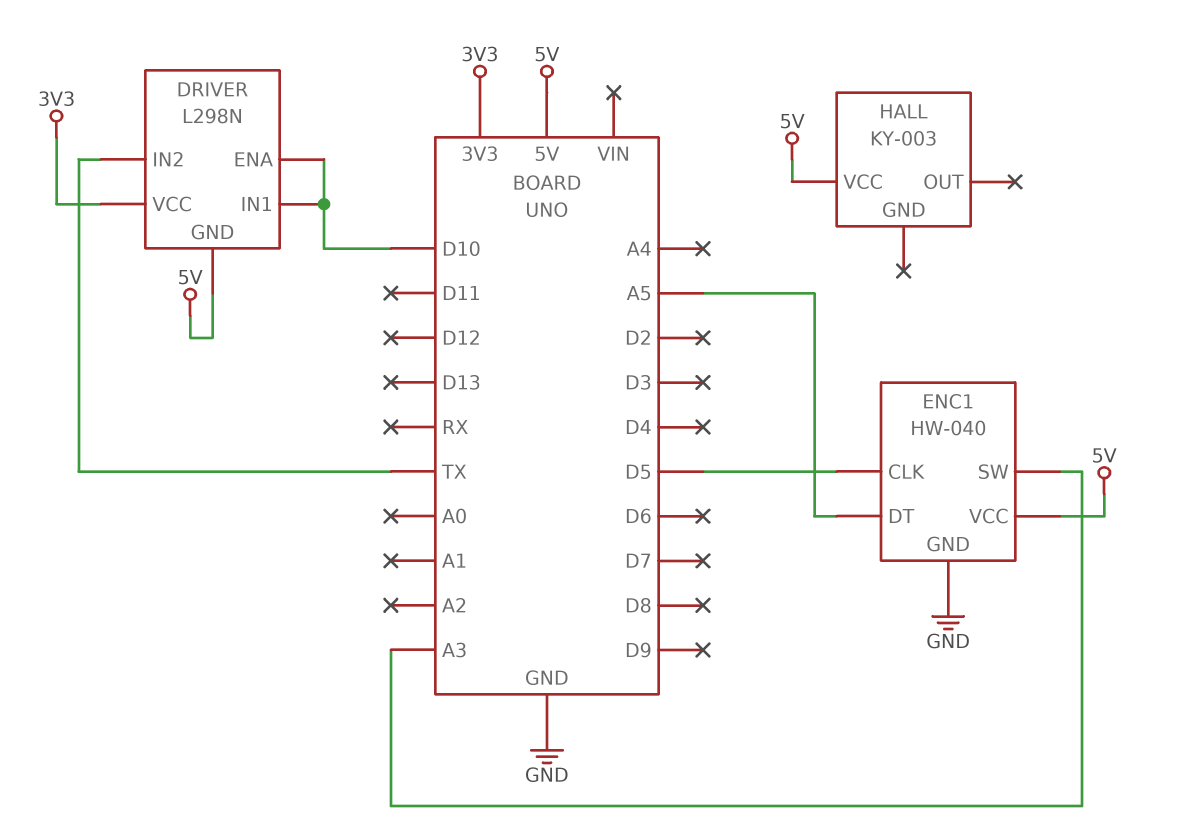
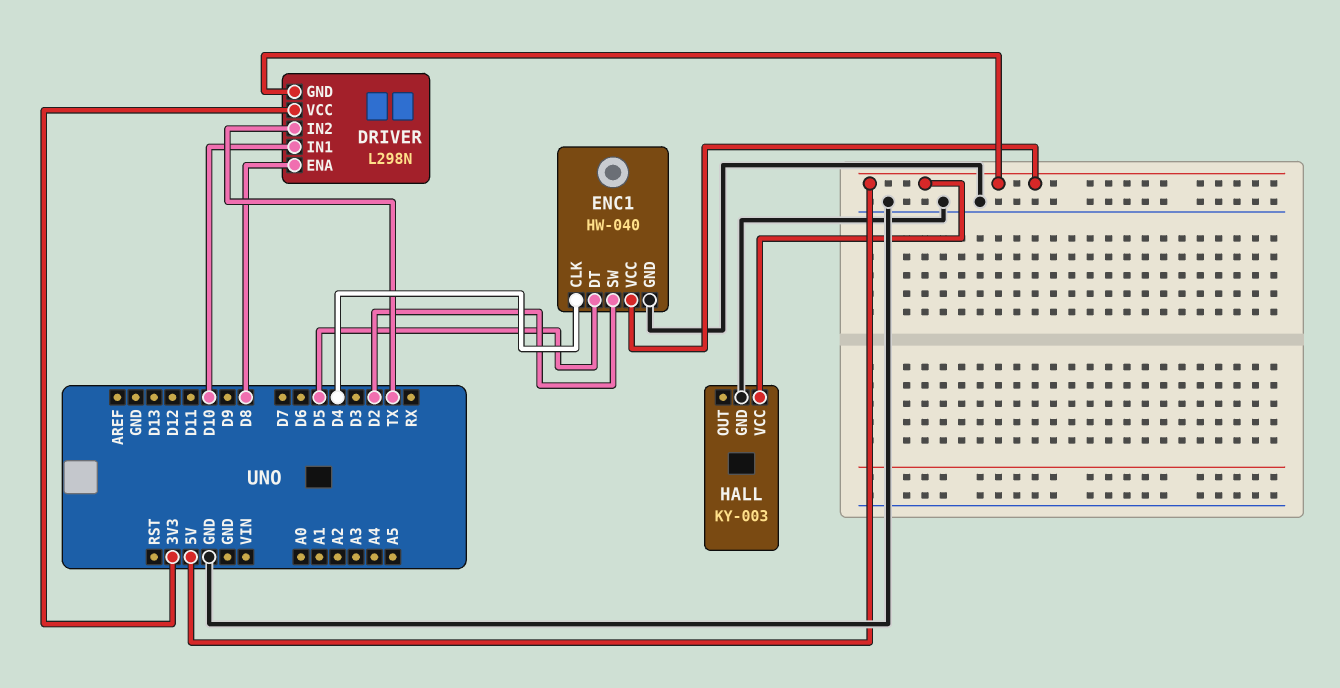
DRIVER pin ENA: D10 -> D8
ENC1 pin CLK: D5 -> D4
ENC1 pin DT: A5 -> D5
ENC1 pin SW: A3 -> D2
HALL pin GND: none -> GND

